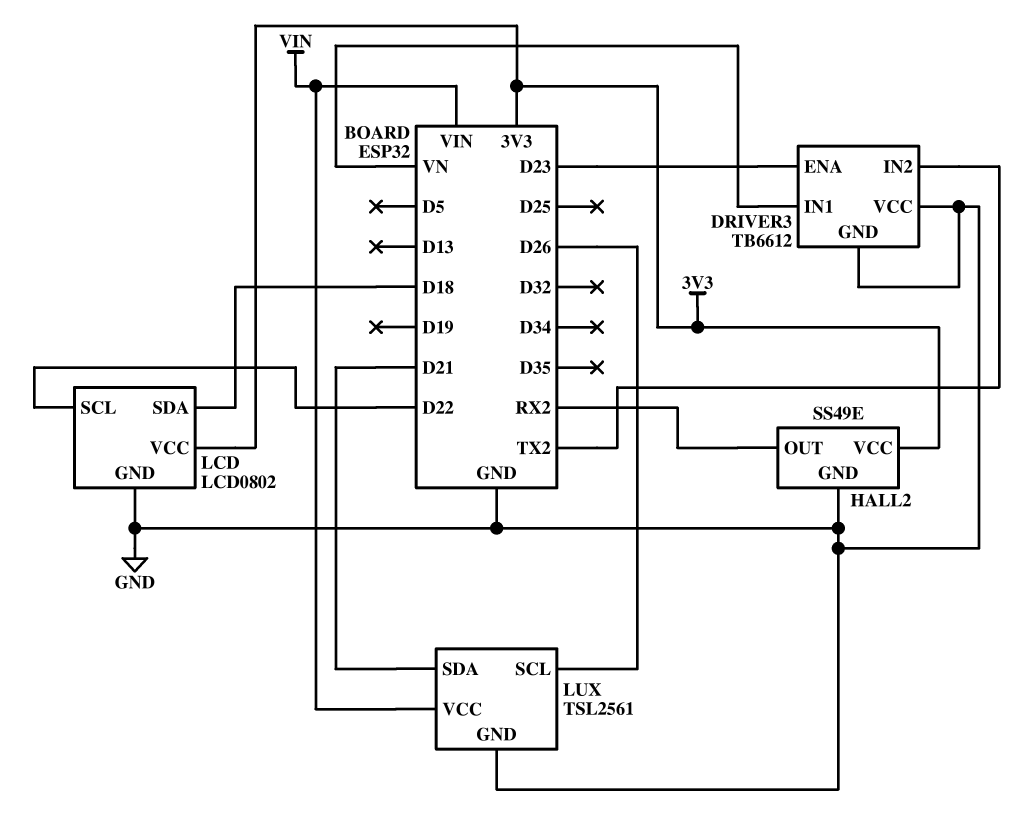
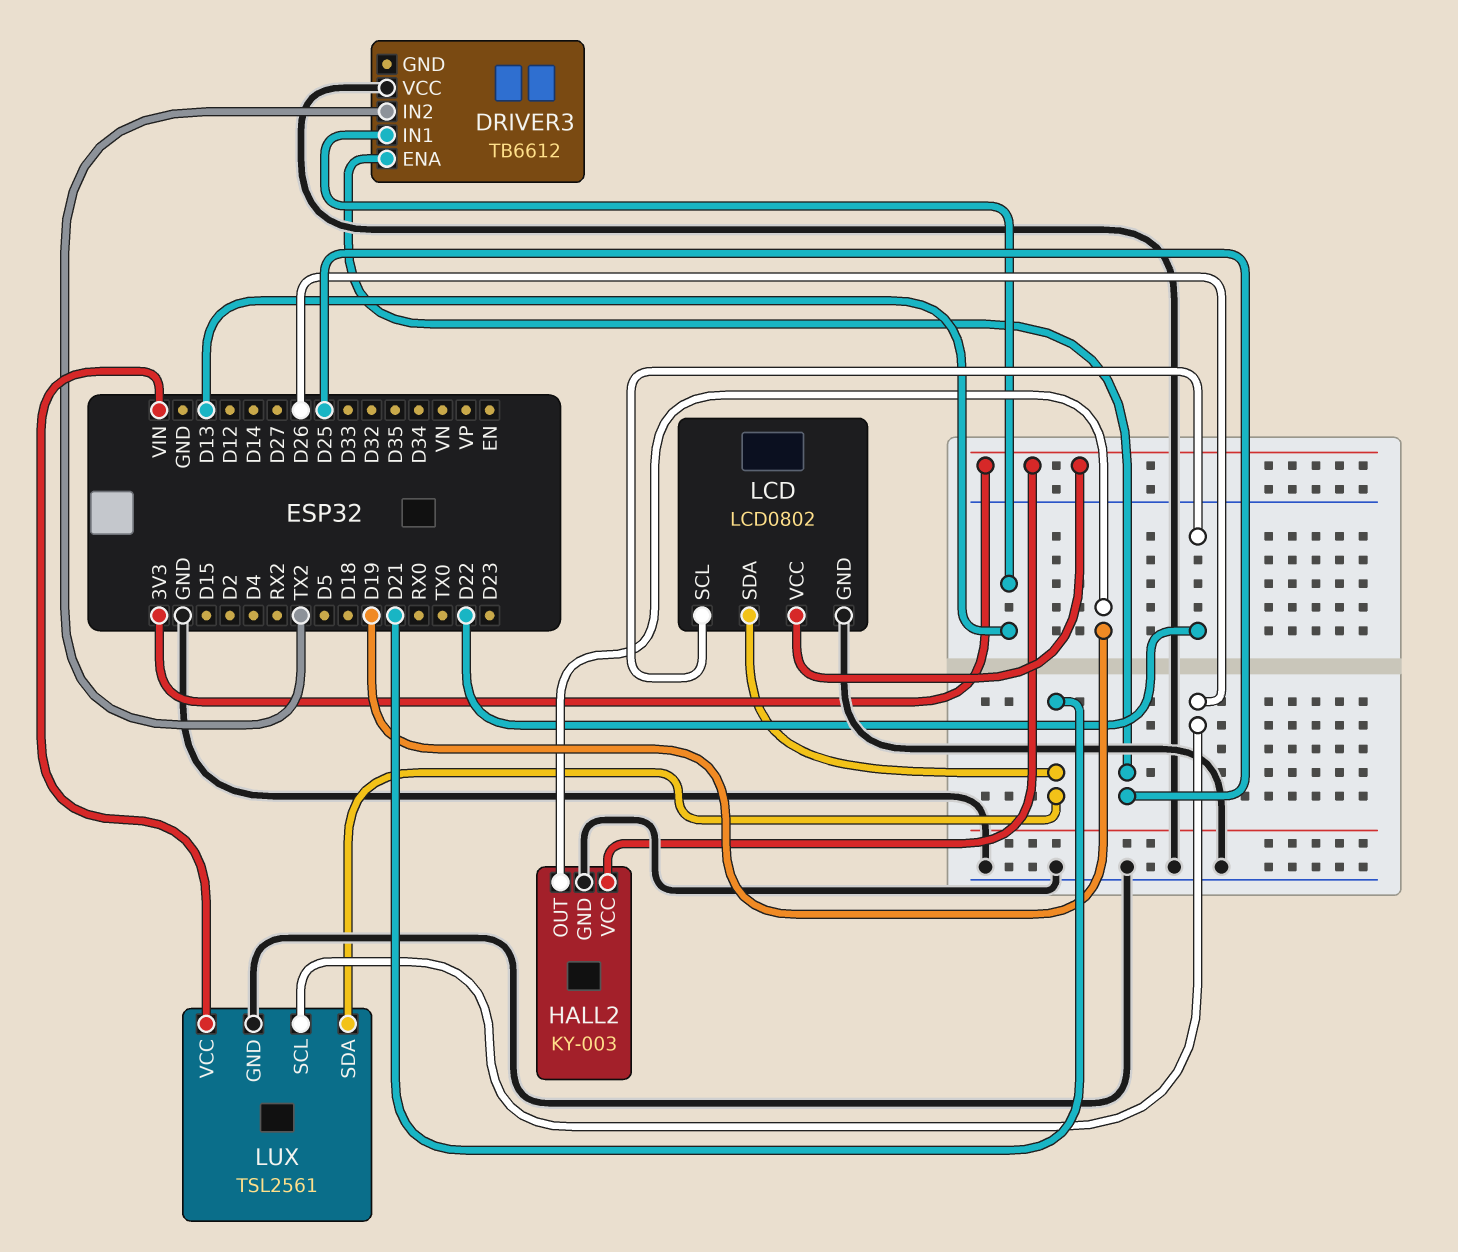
DRIVER3 pin ENA: D23 -> D25
DRIVER3 pin GND: GND -> none
DRIVER3 pin IN1: VN -> D13
HALL2: SS49E -> KY-003
HALL2 pin OUT: RX2 -> D19
LCD pin SDA: D18 -> D21

